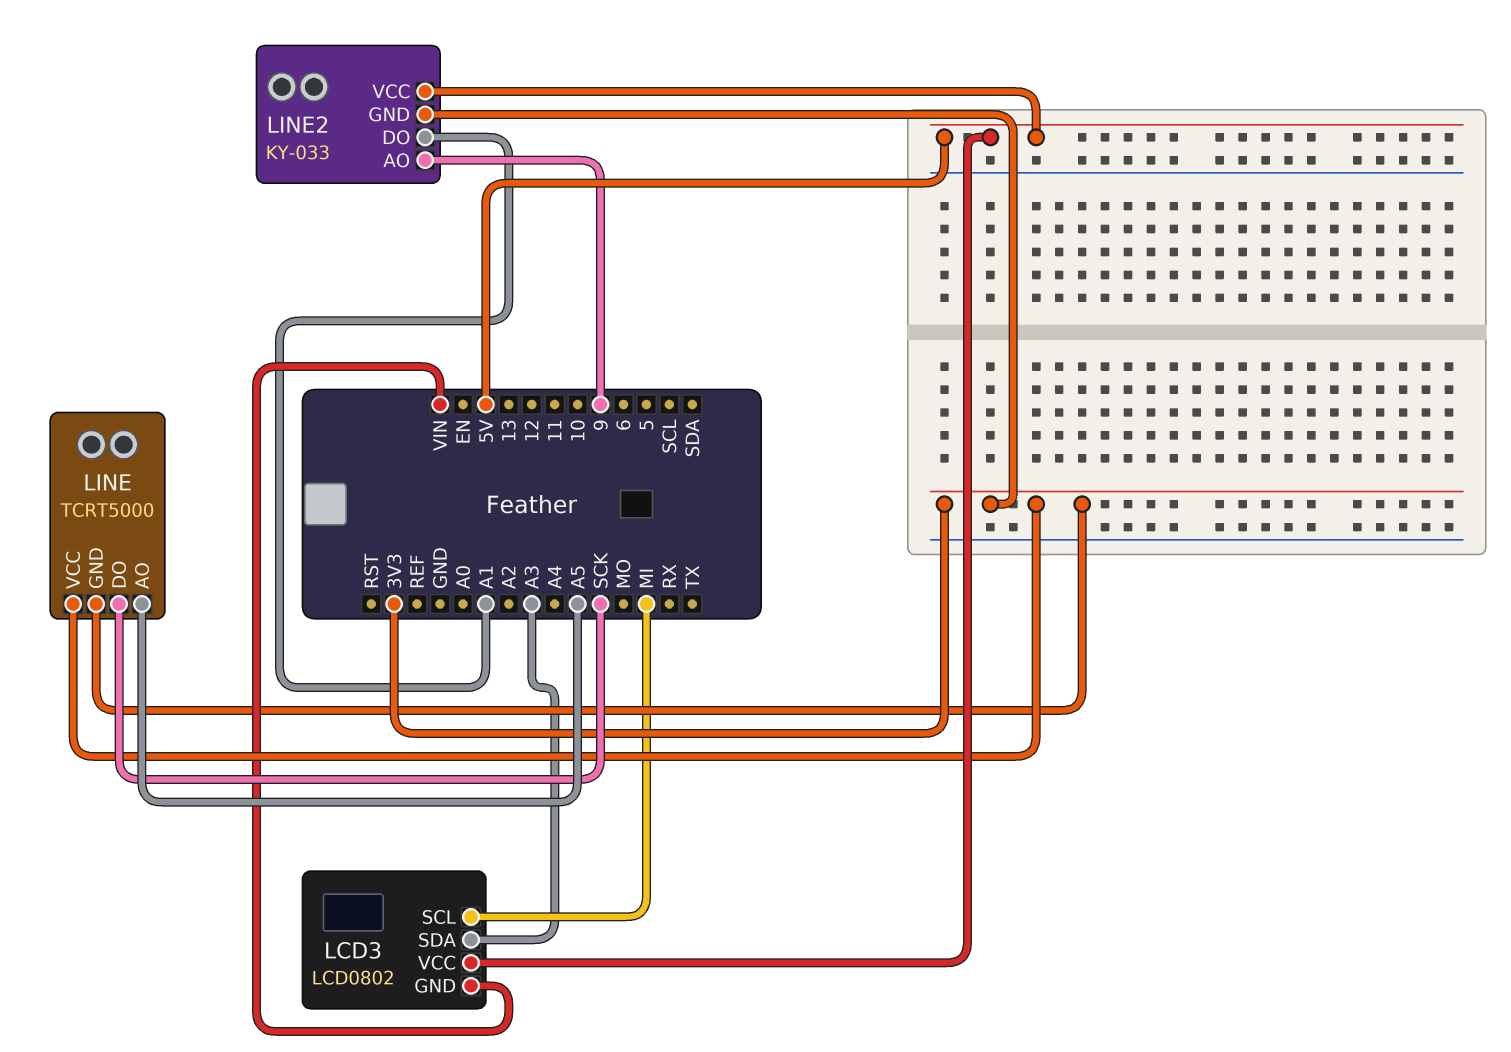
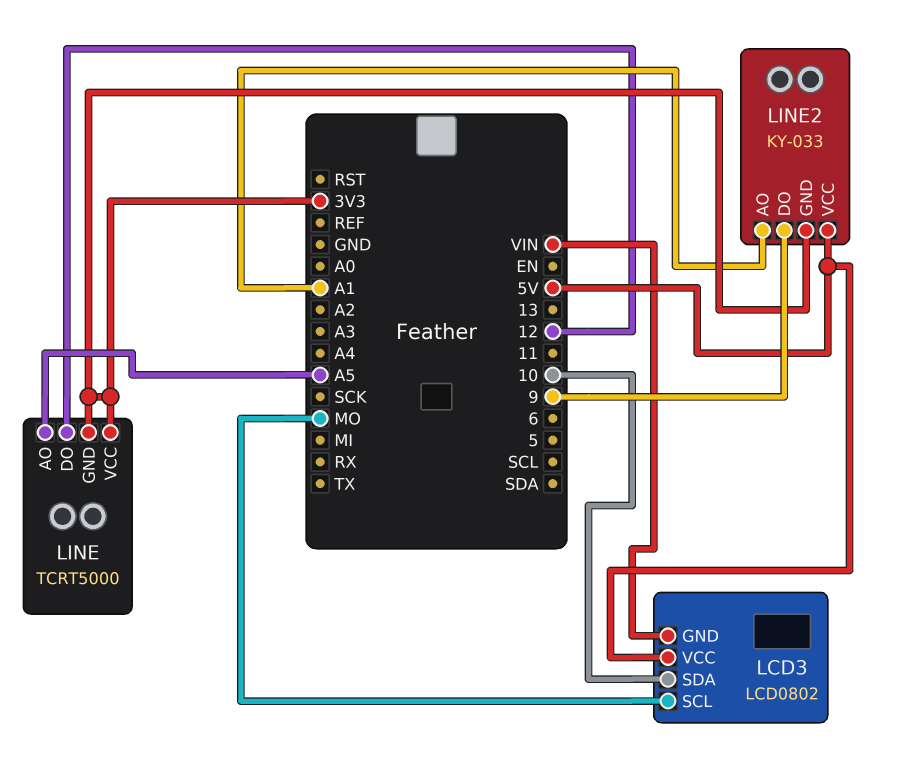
LCD3 pin SCL: MI -> MO
LCD3 pin SDA: A3 -> 10
LINE pin DO: SCK -> 12
LINE2 pin AO: 9 -> A1
LINE2 pin DO: A1 -> 9

